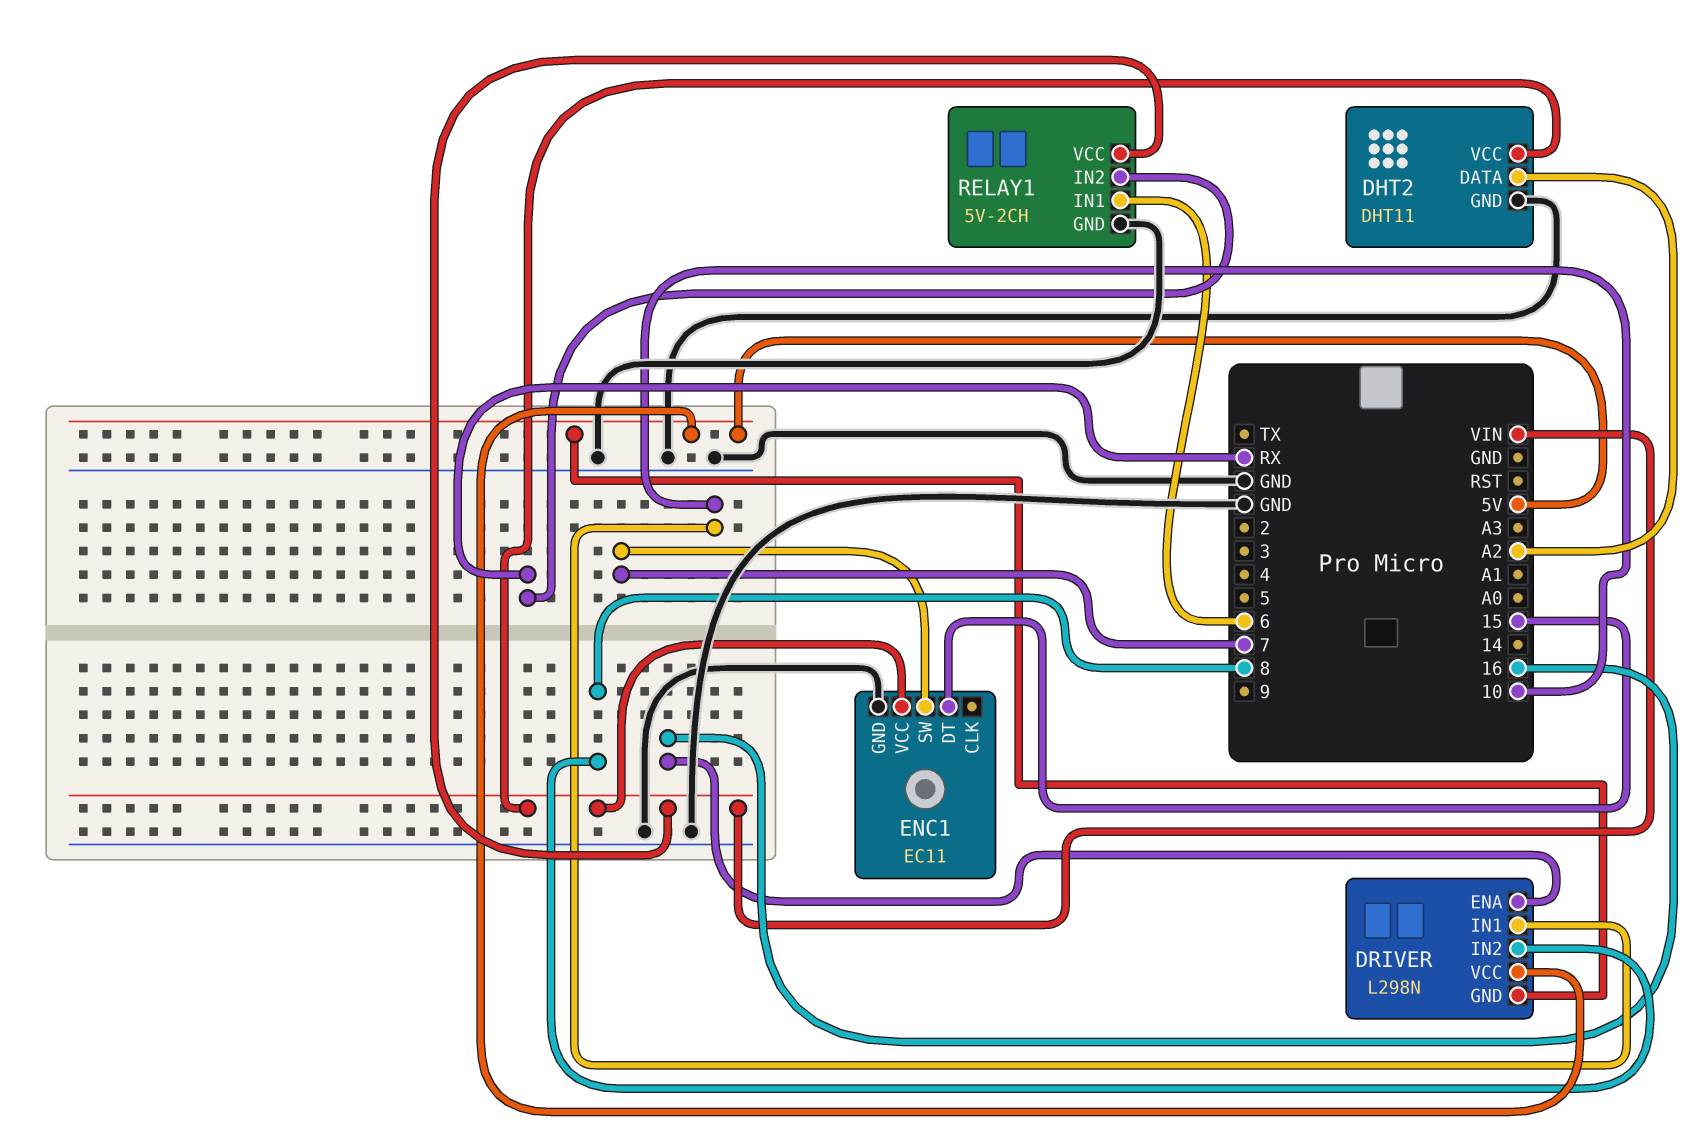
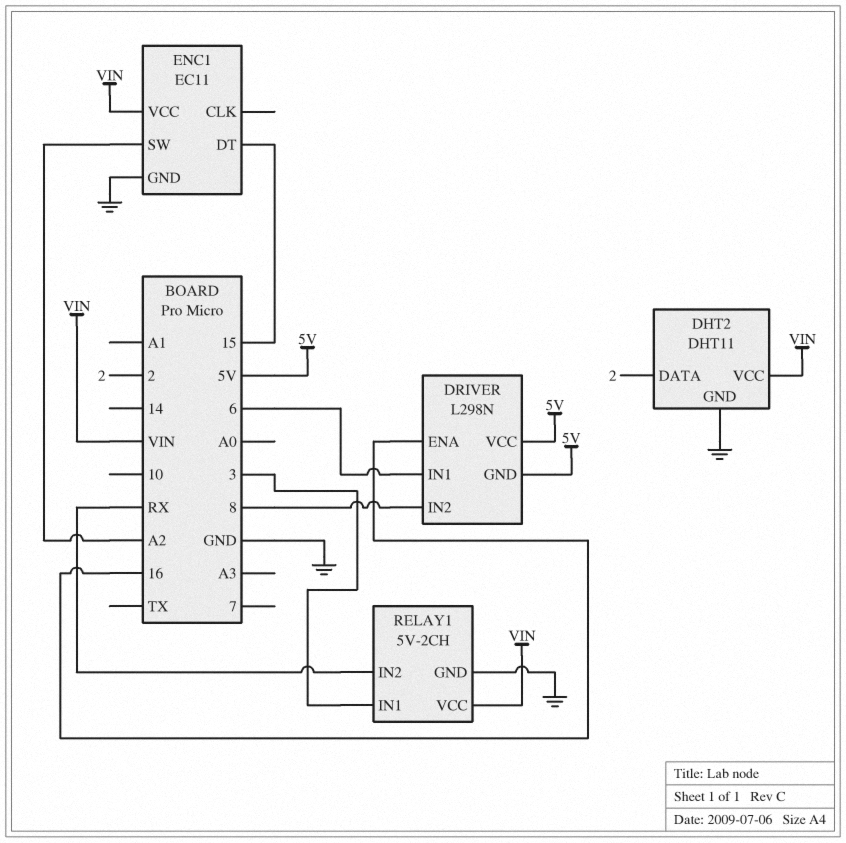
DHT2 pin DATA: A2 -> 2
DRIVER pin IN1: 10 -> 6
ENC1 pin SW: 7 -> A2
RELAY1 pin IN1: 6 -> 3

